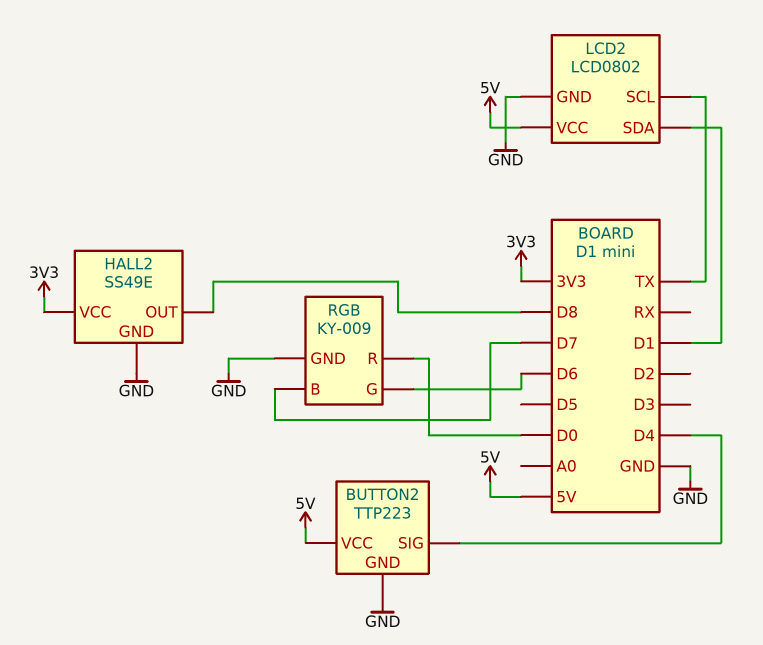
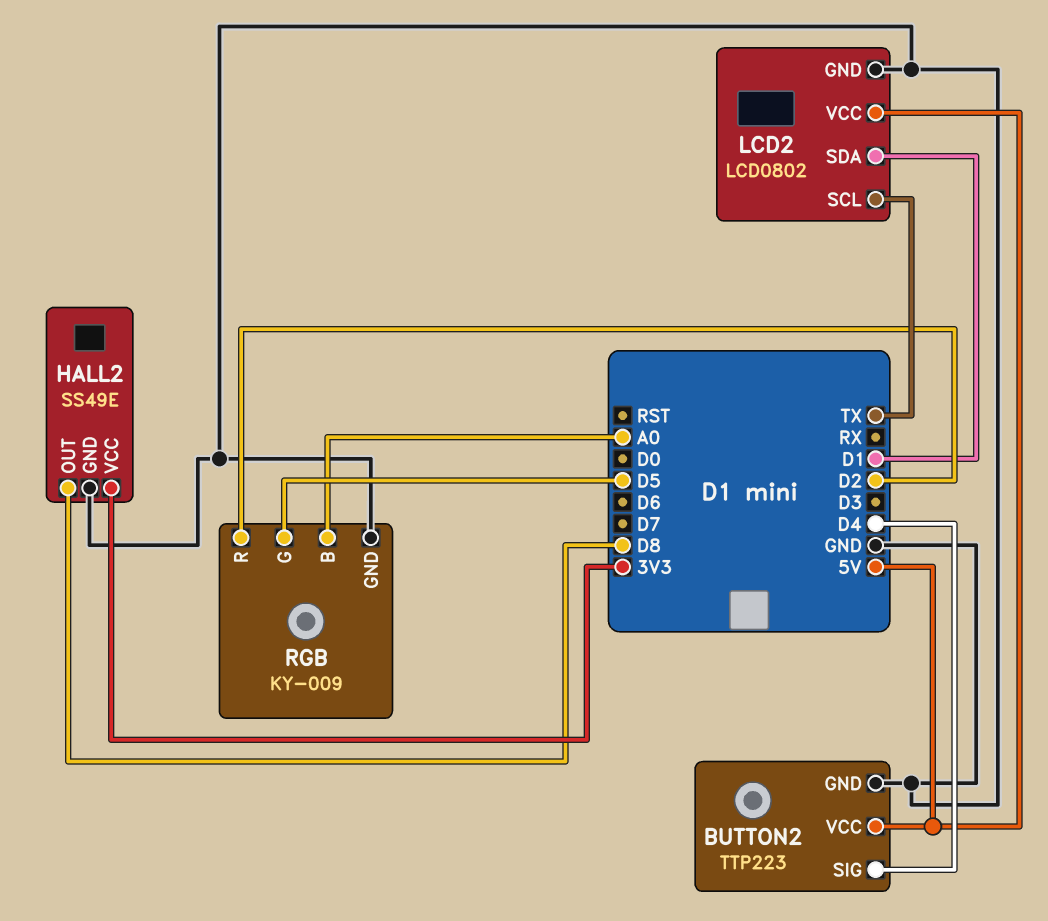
RGB pin B: D7 -> A0
RGB pin G: D6 -> D5
RGB pin R: D0 -> D2

